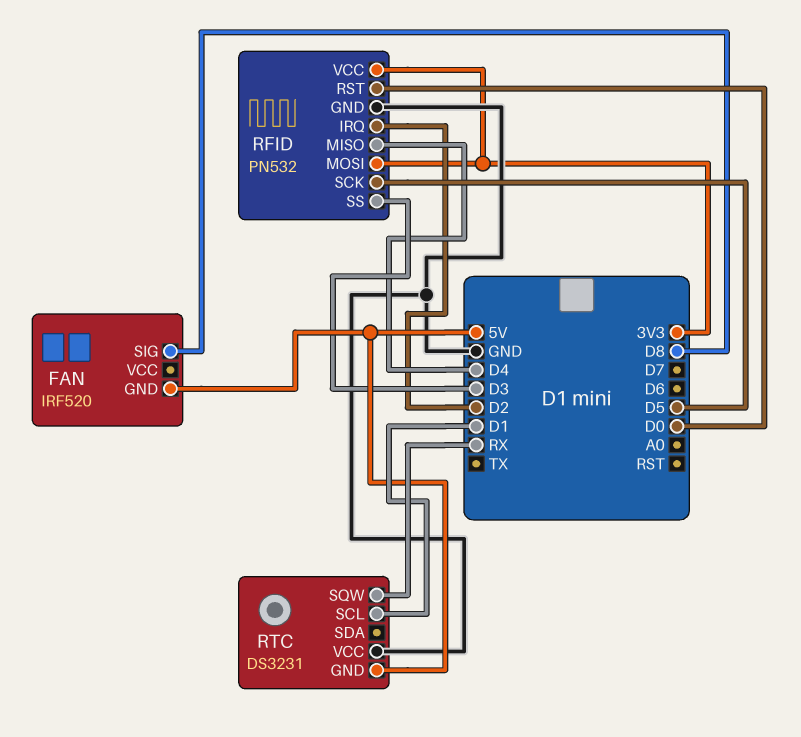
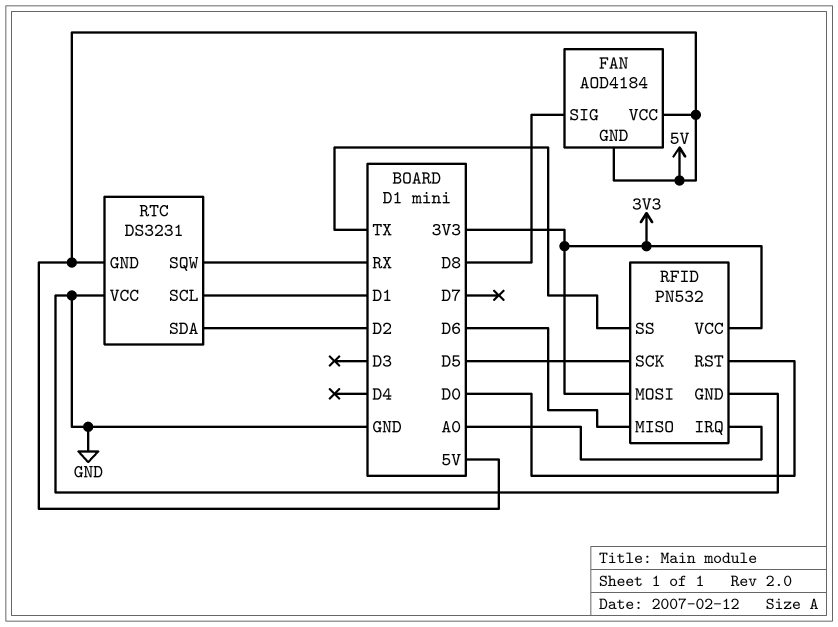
FAN: IRF520 -> AOD4184
FAN pin VCC: none -> 5V
RFID pin IRQ: D2 -> A0
RFID pin MISO: D4 -> D6
RFID pin SS: D3 -> TX
RTC pin SDA: none -> D2

